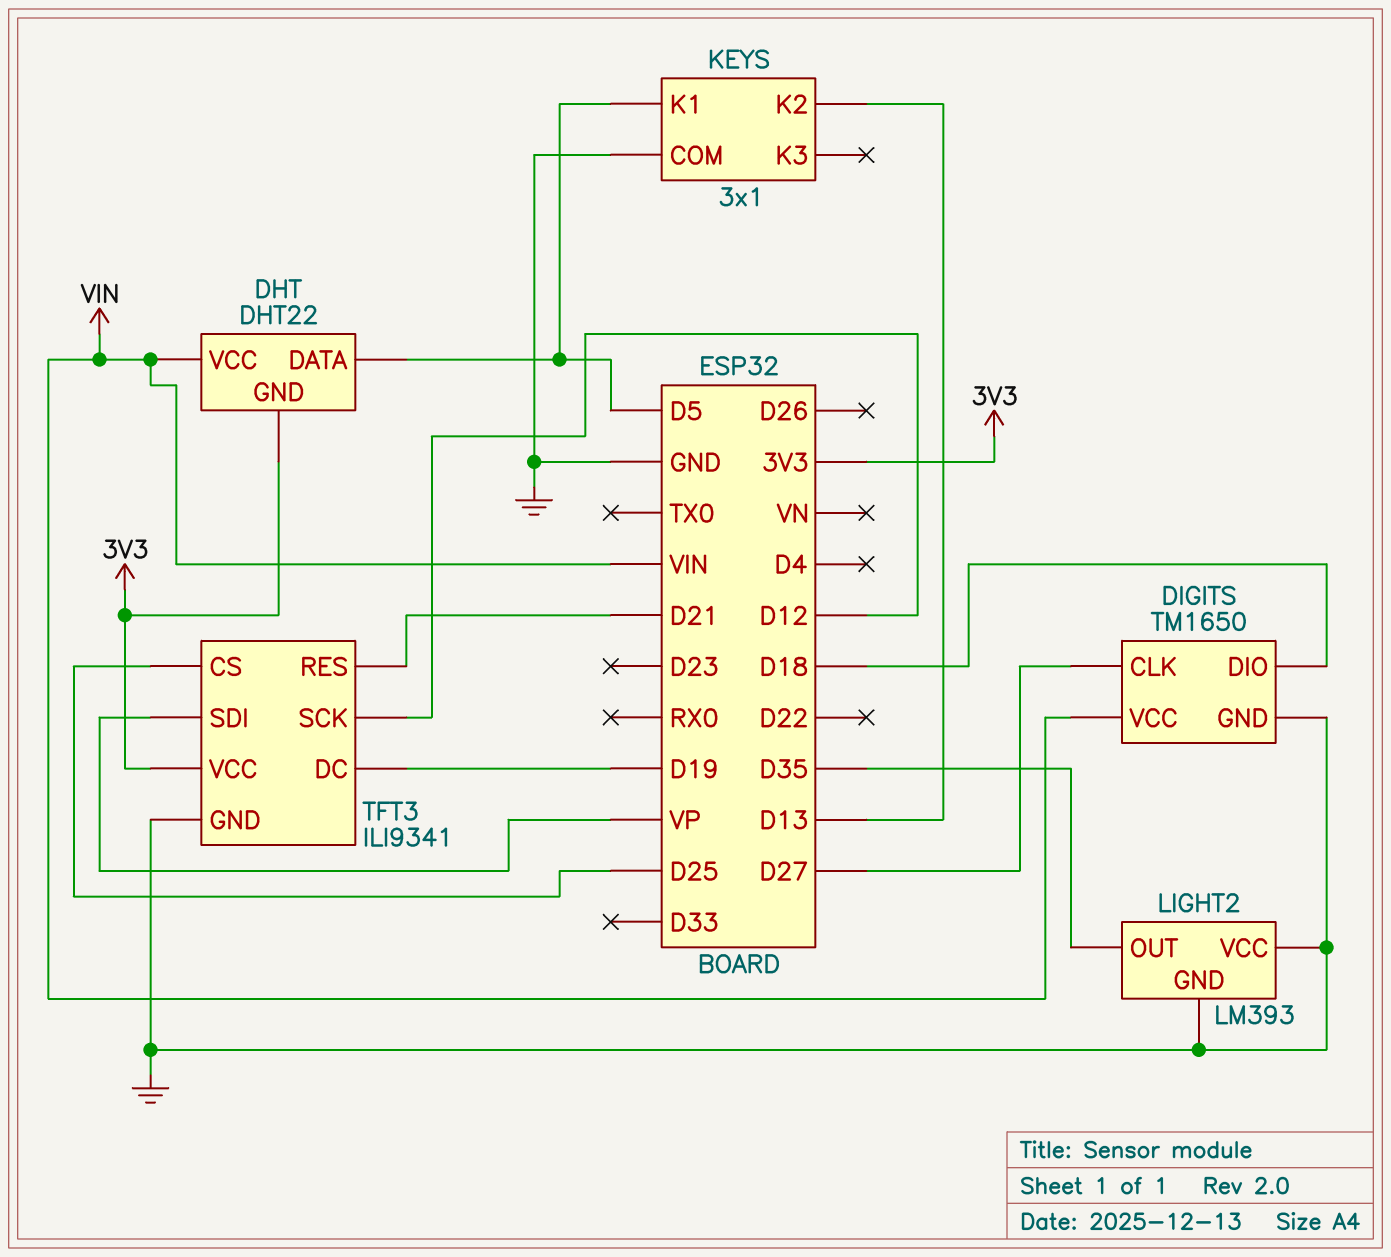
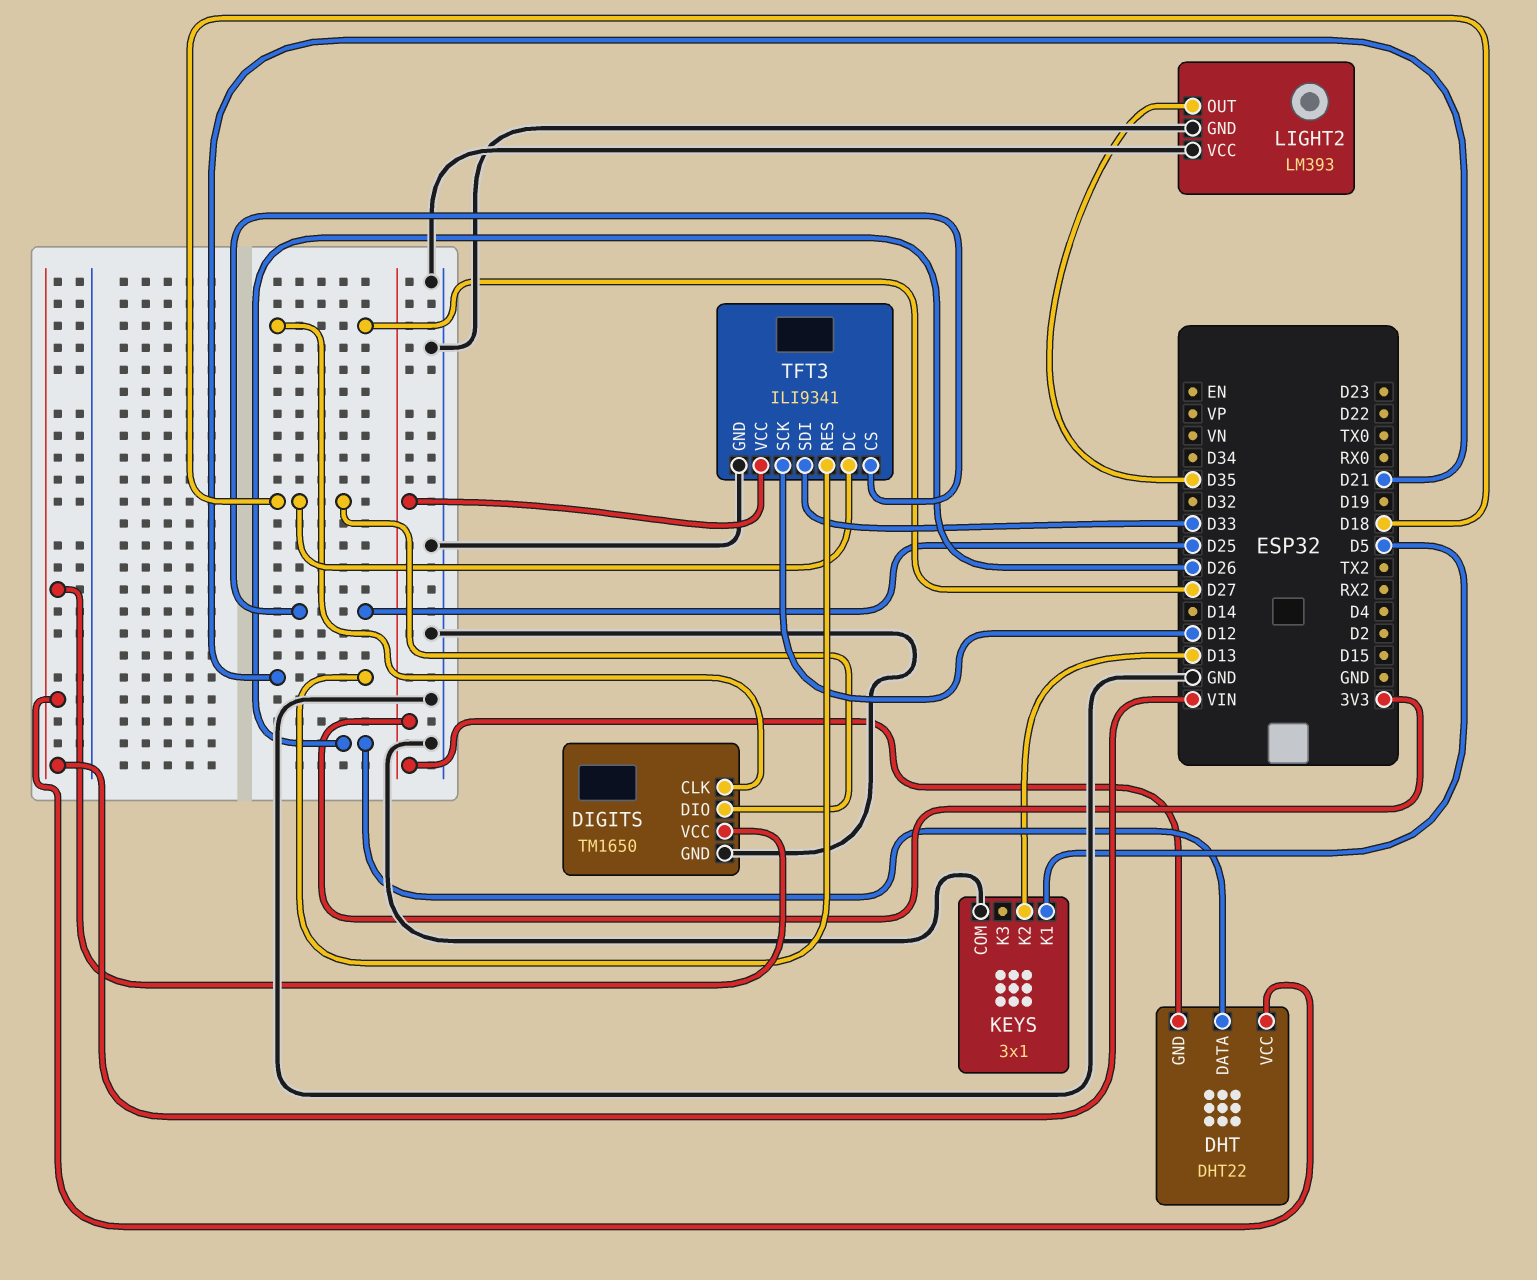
DHT pin DATA: D5 -> D26
TFT3 pin DC: D19 -> D18
TFT3 pin SDI: VP -> D33

